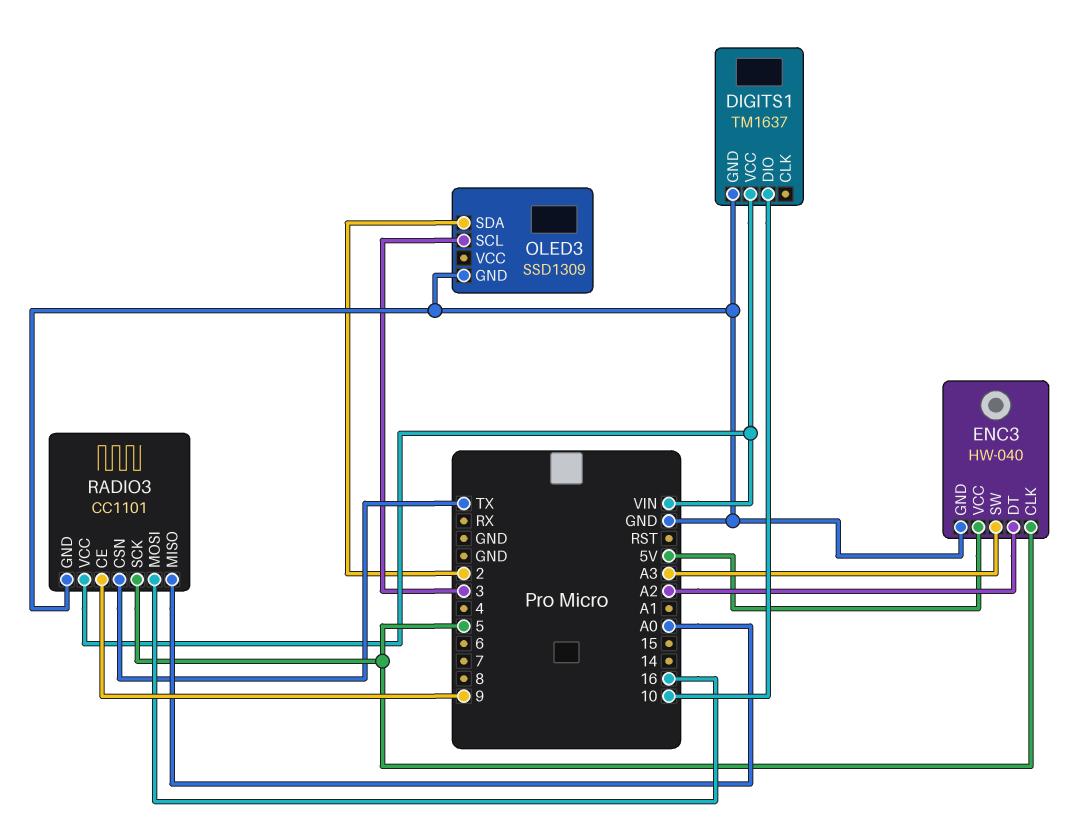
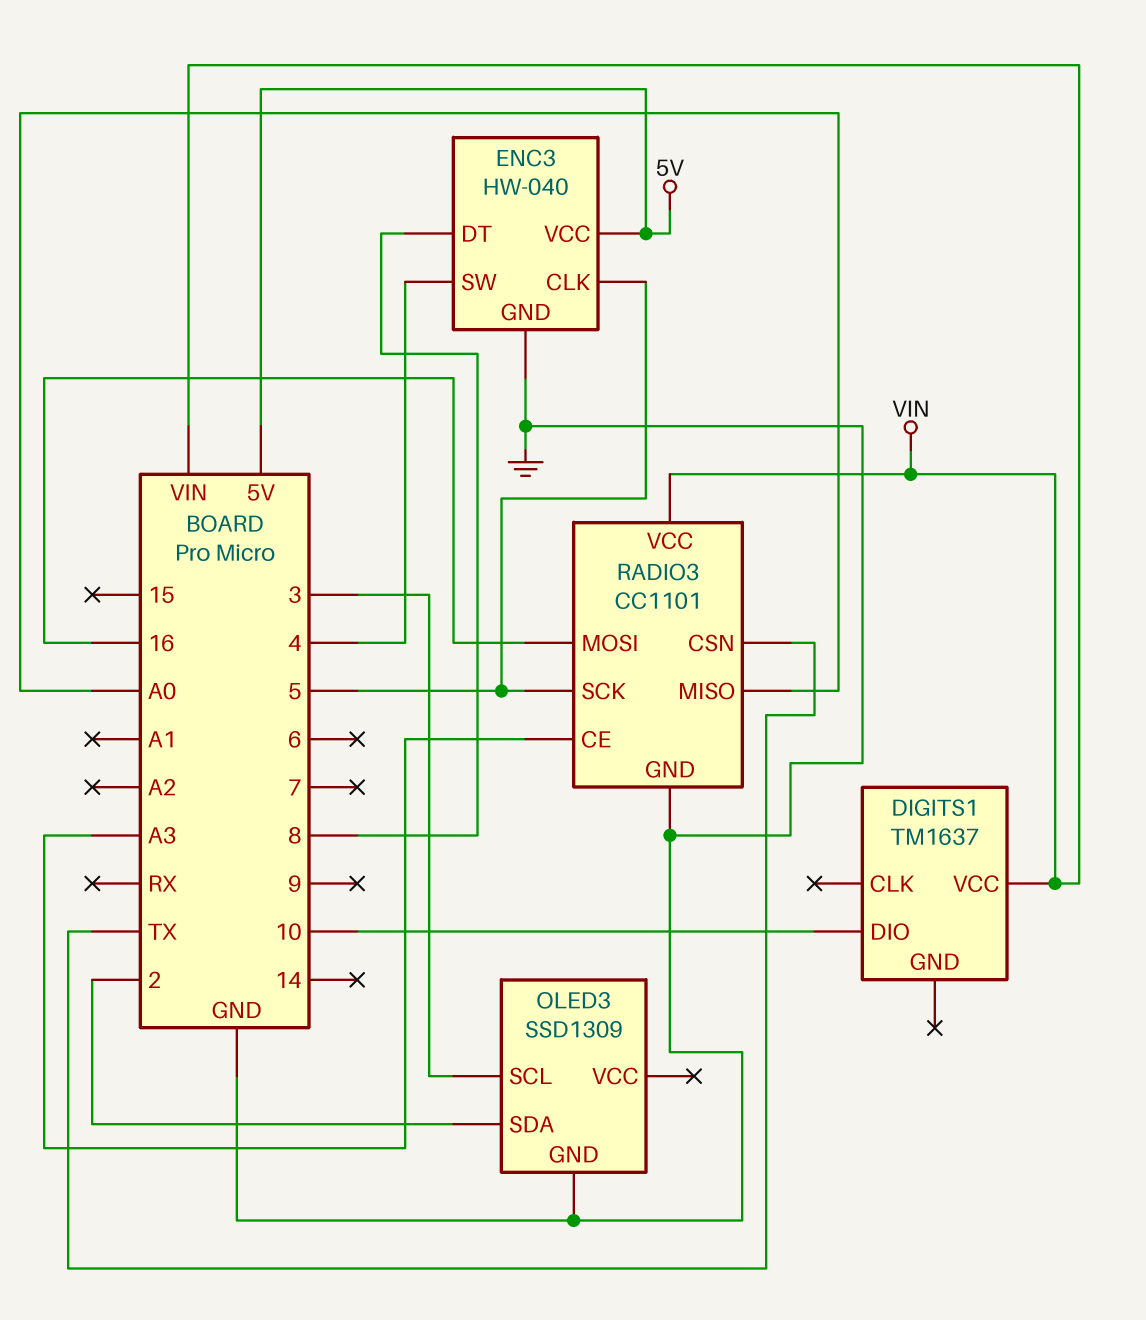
DIGITS1 pin GND: GND -> none
ENC3 pin DT: A2 -> 8
ENC3 pin SW: A3 -> 4
RADIO3 pin CE: 9 -> A3

